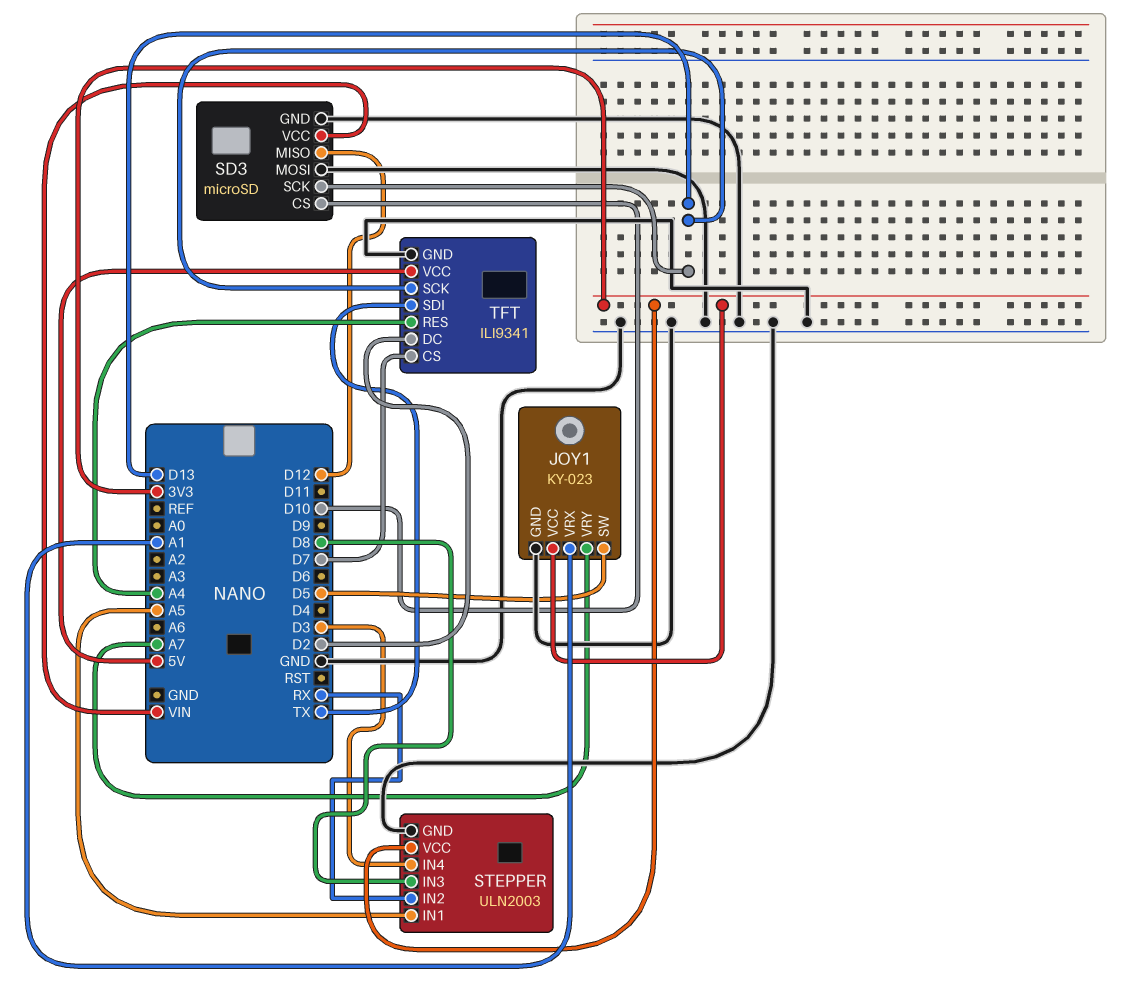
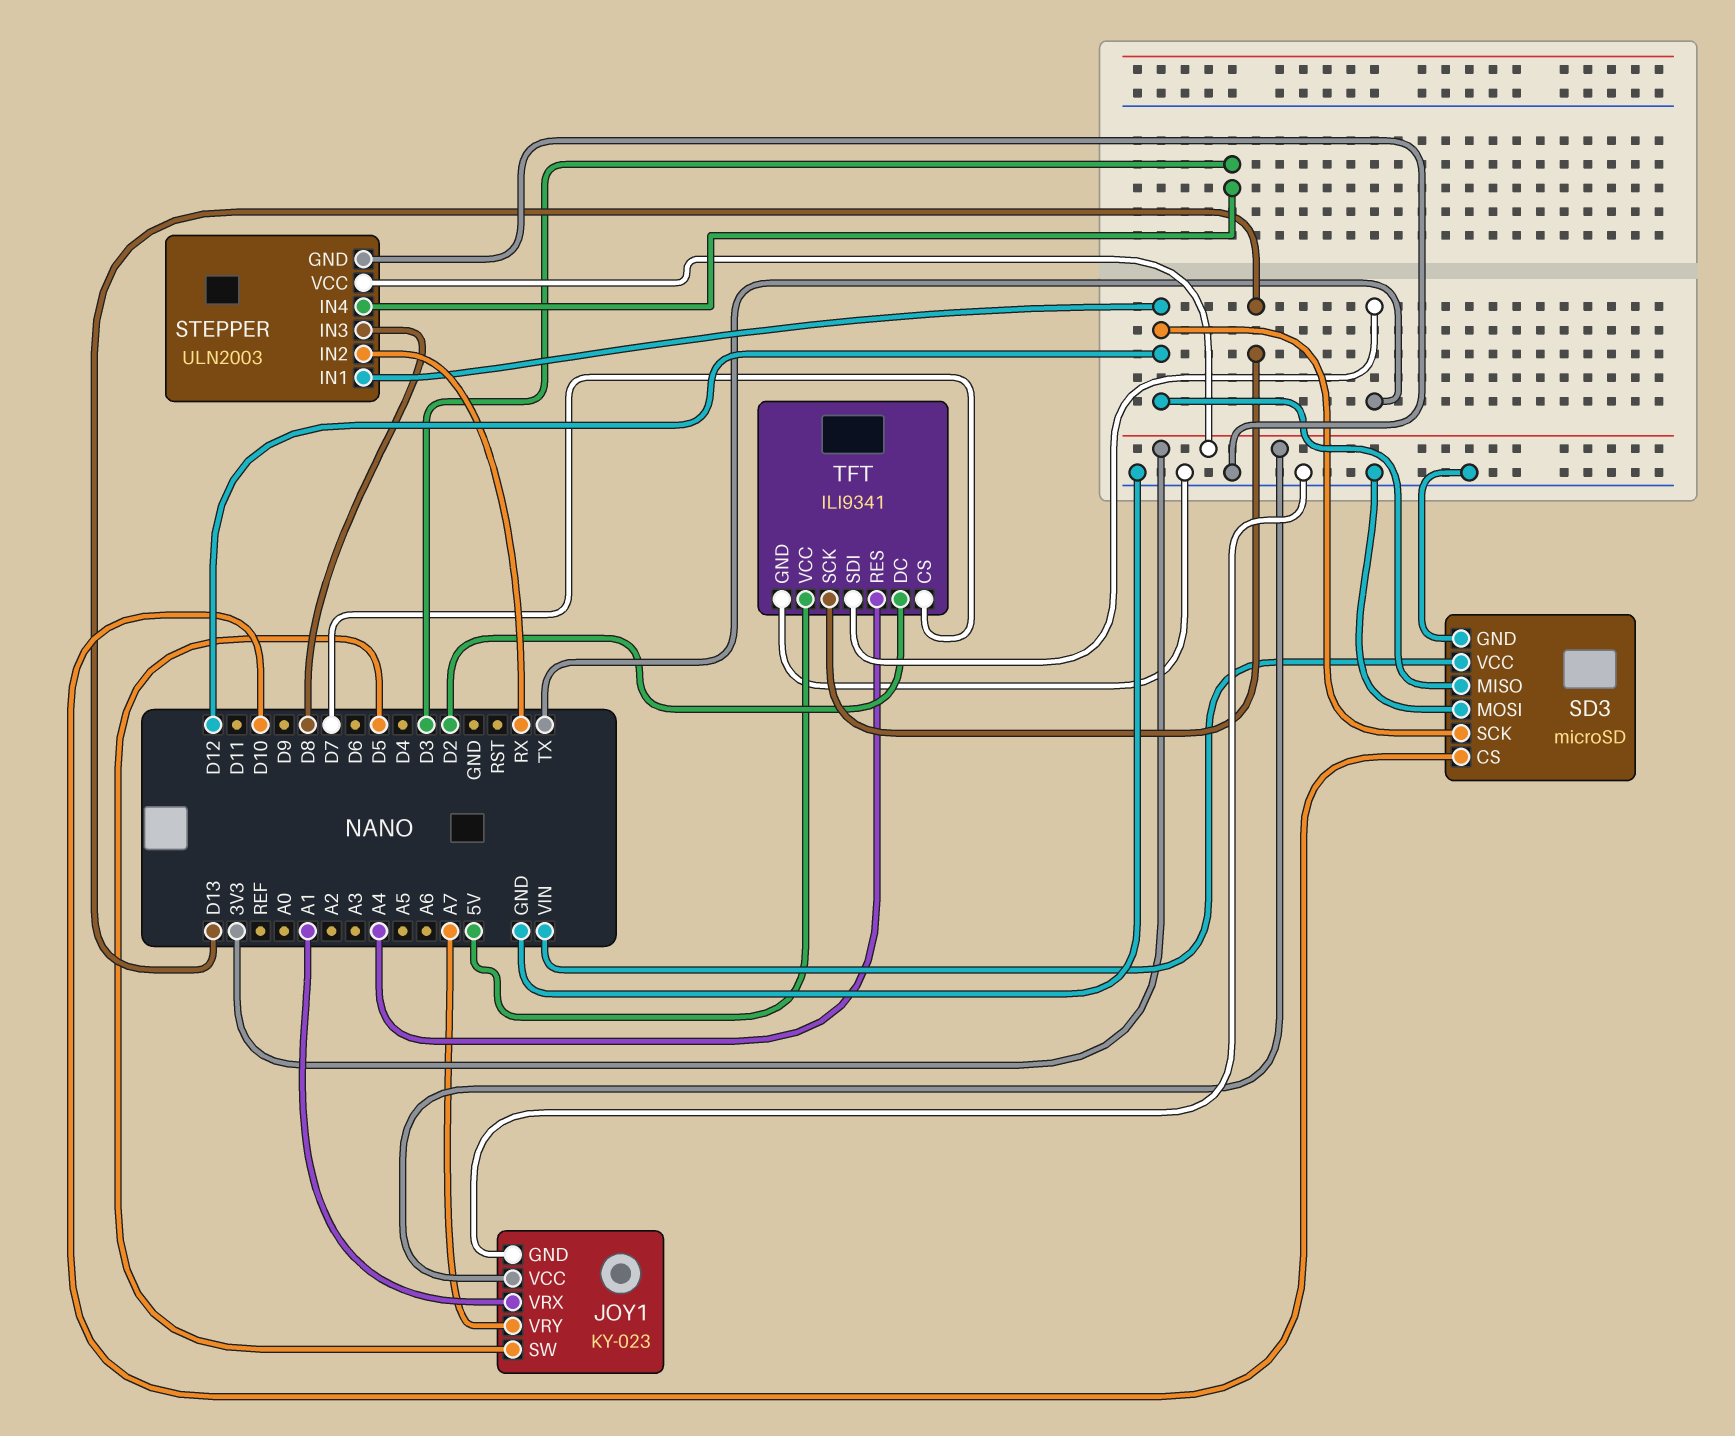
SD3 pin SCK: D13 -> D12
STEPPER pin IN1: A5 -> D12

